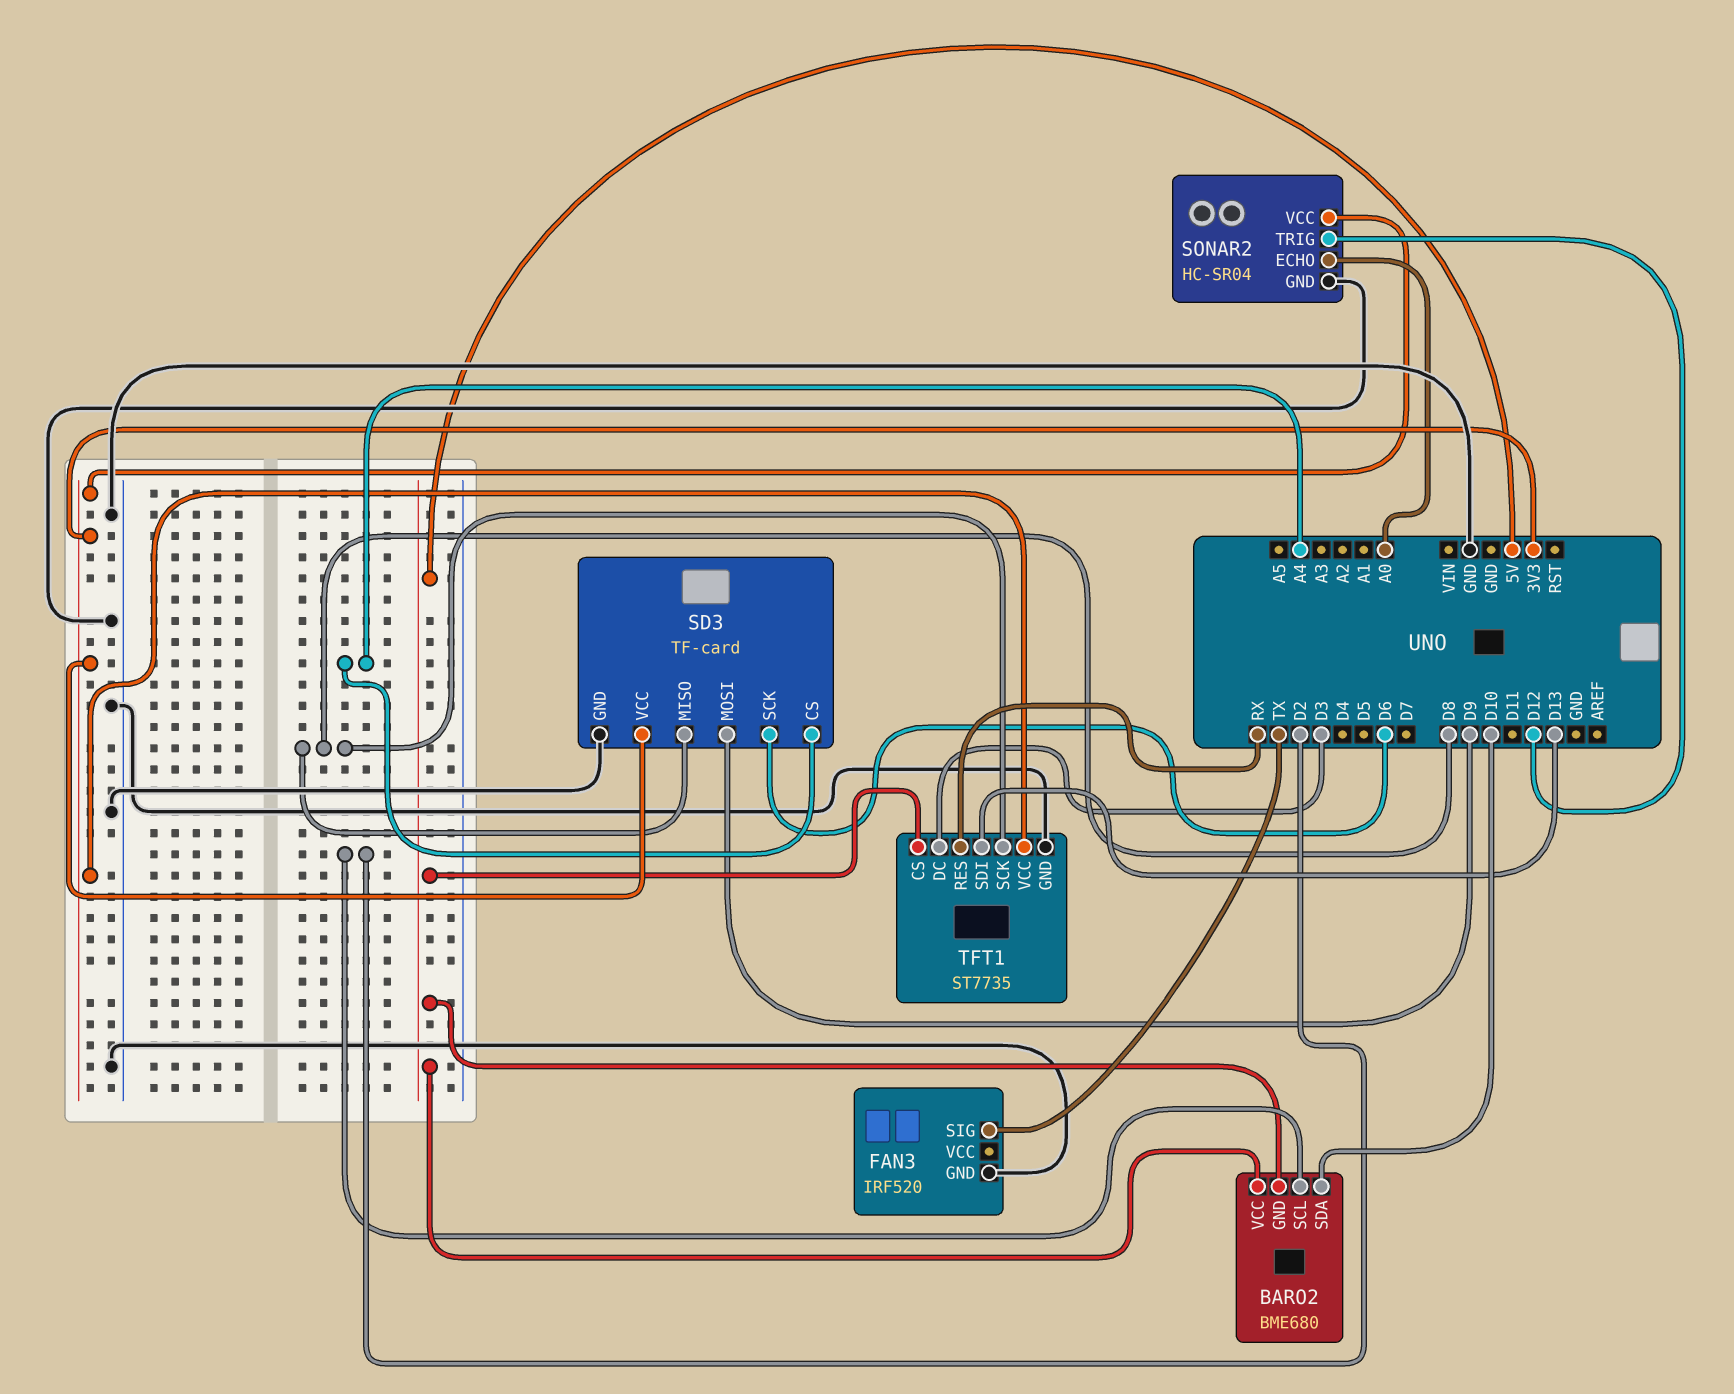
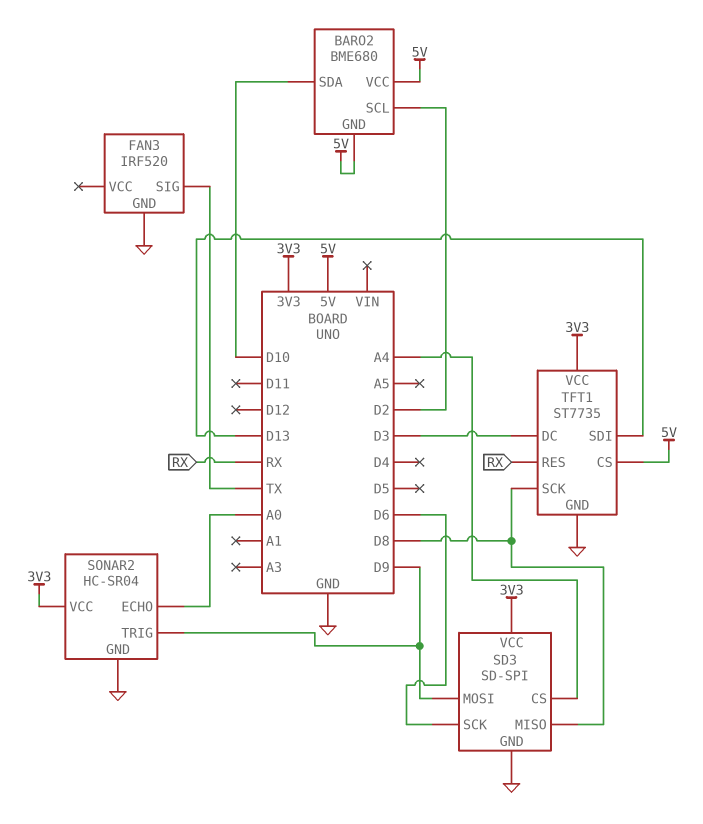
SD3: TF-card -> SD-SPI
SONAR2 pin TRIG: D12 -> D9

